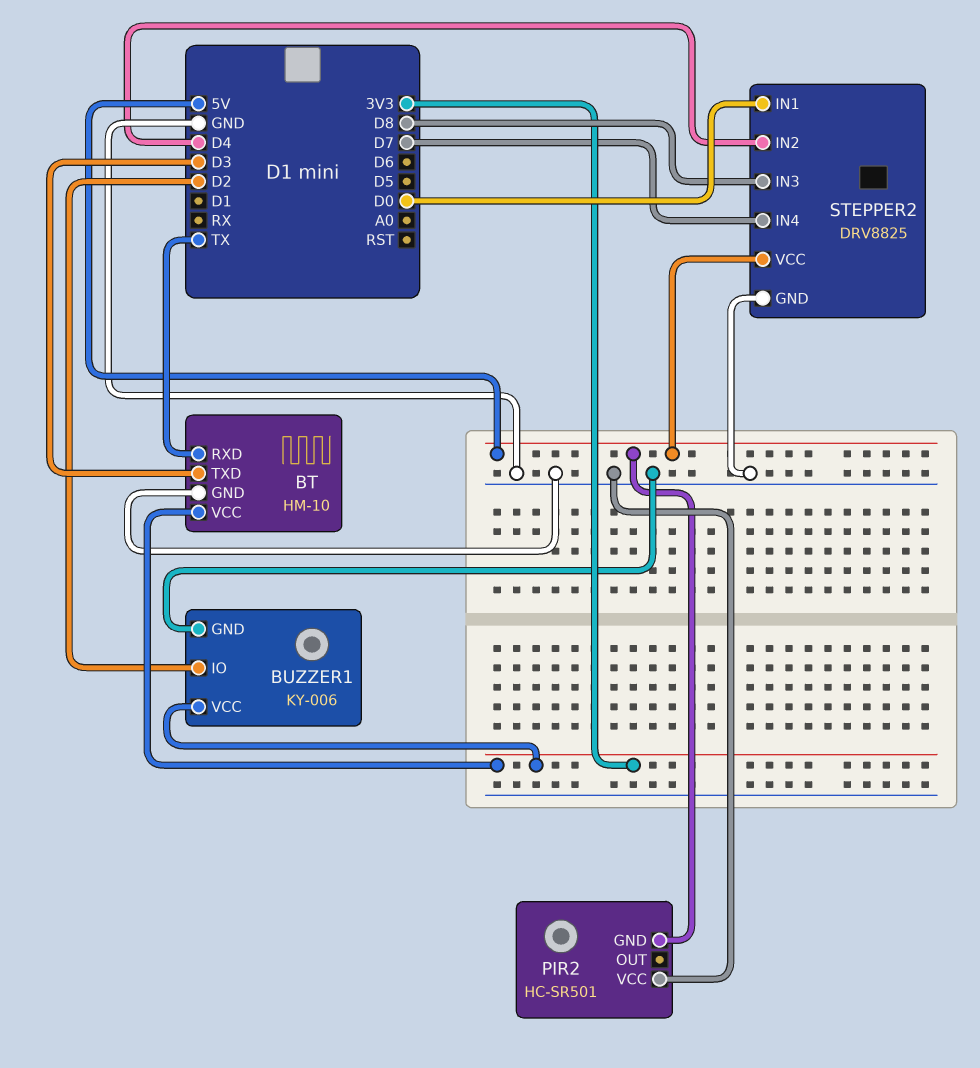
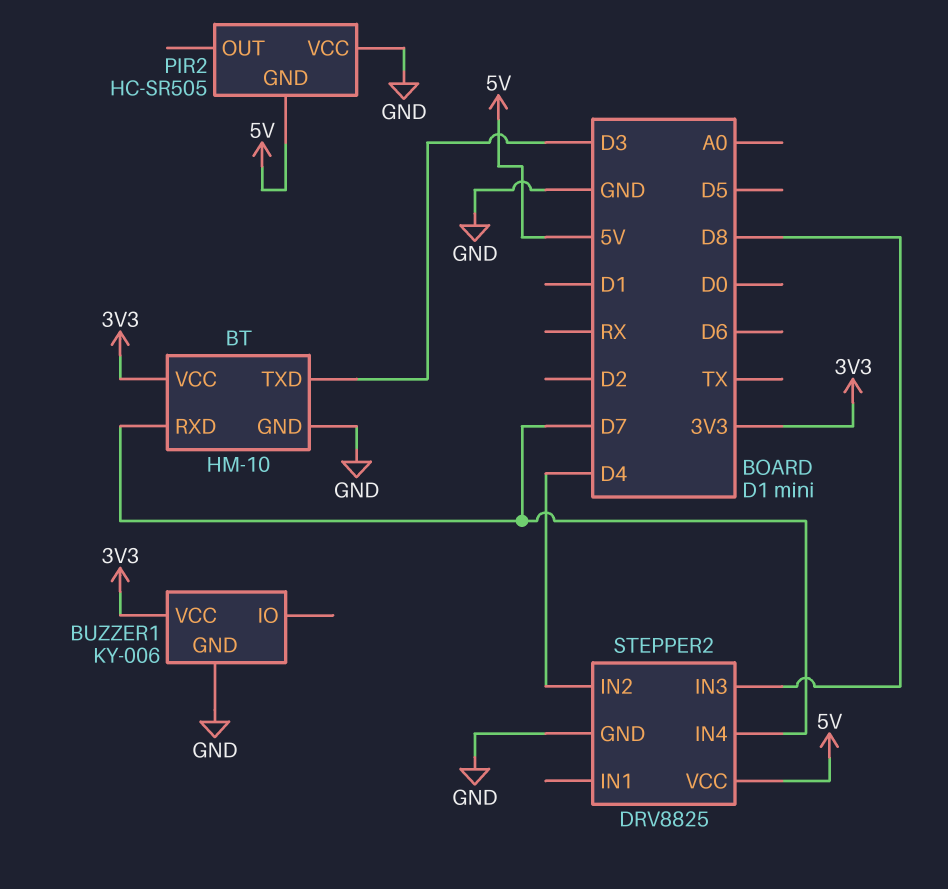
BT pin RXD: TX -> D7
BUZZER1 pin IO: D2 -> none
PIR2: HC-SR501 -> HC-SR505
STEPPER2 pin IN1: D0 -> none

